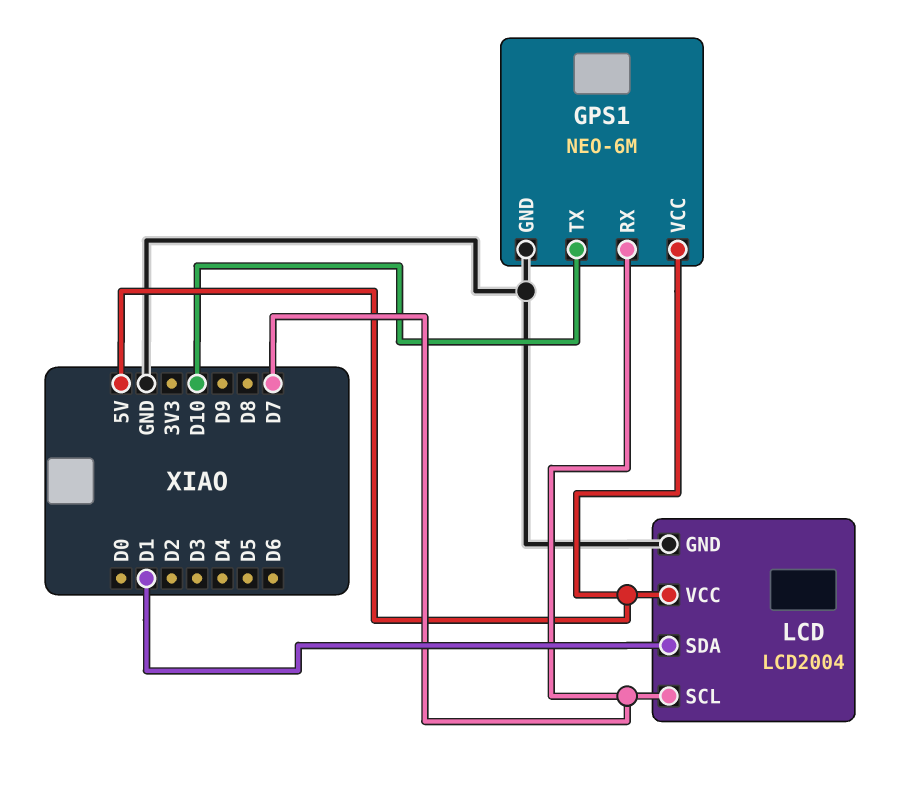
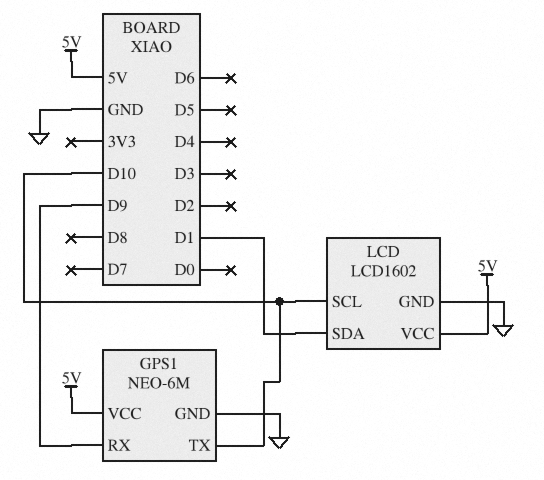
GPS1 pin RX: D7 -> D9
LCD: LCD2004 -> LCD1602
LCD pin SCL: D7 -> D10

